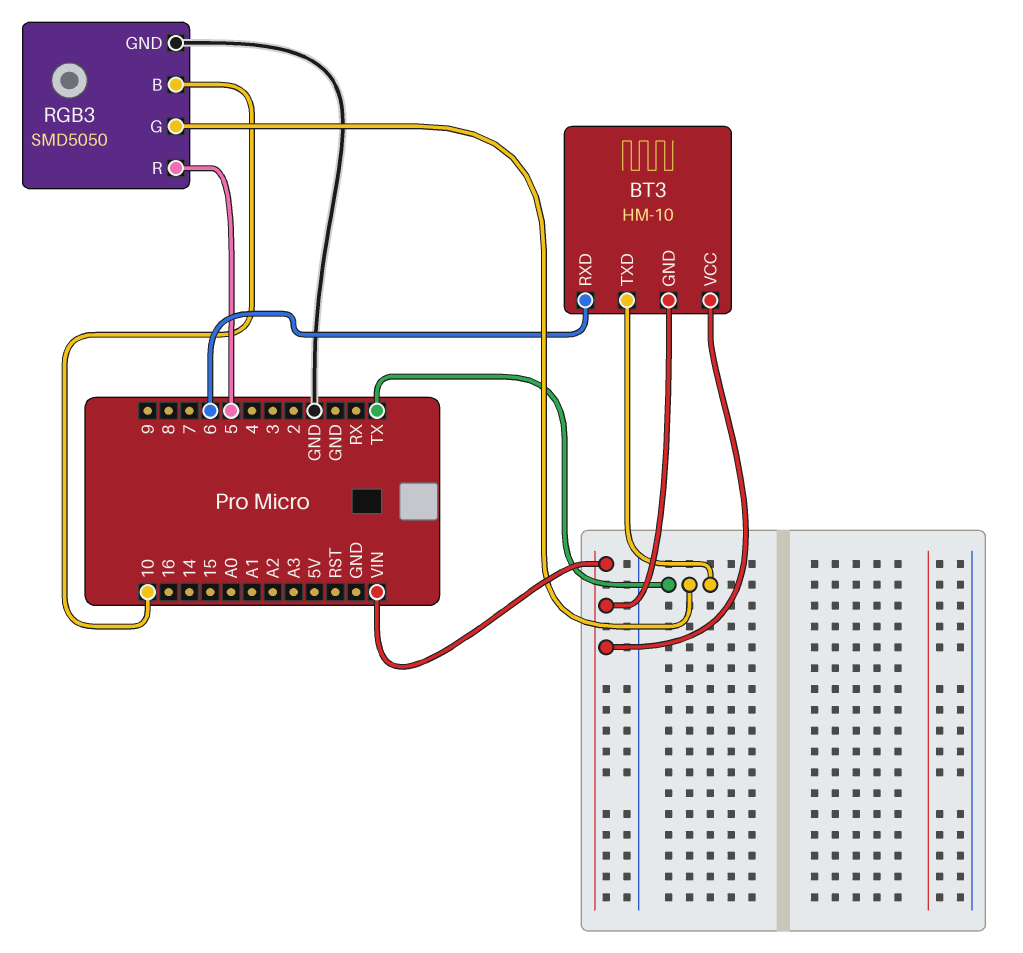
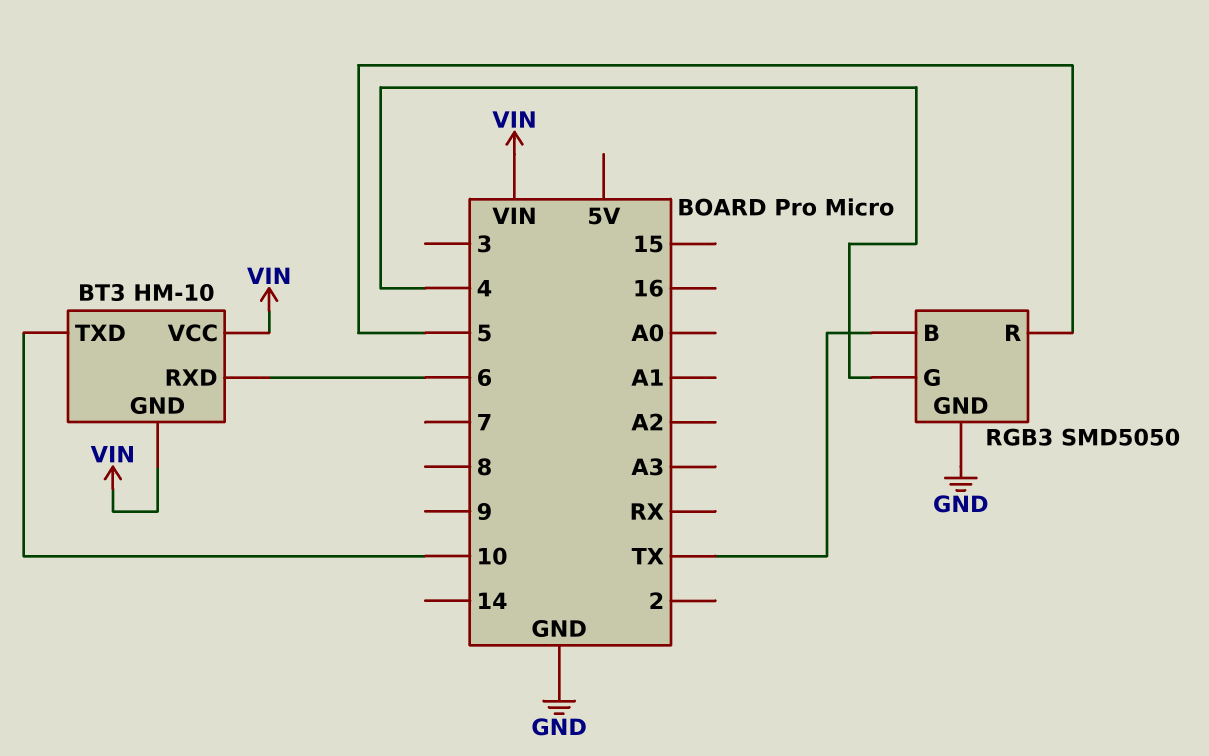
BT3 pin TXD: TX -> 10
RGB3 pin B: 10 -> TX
RGB3 pin G: TX -> 4

